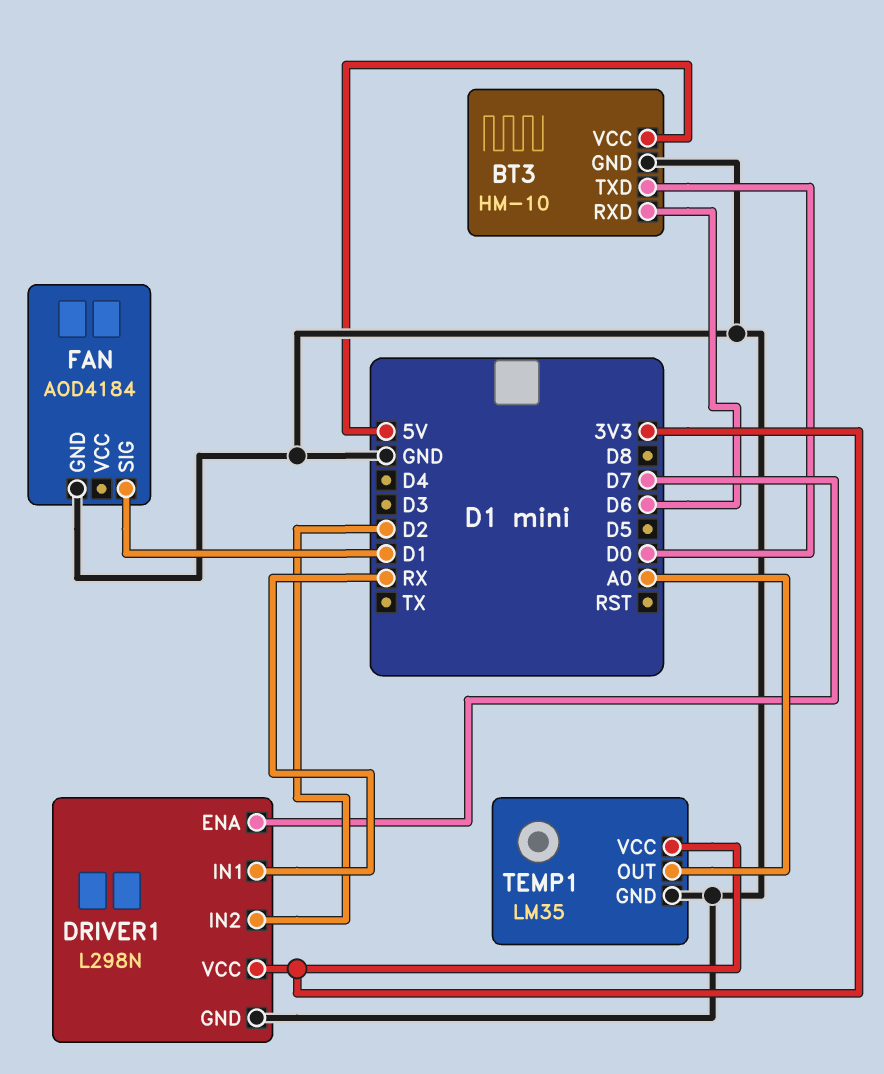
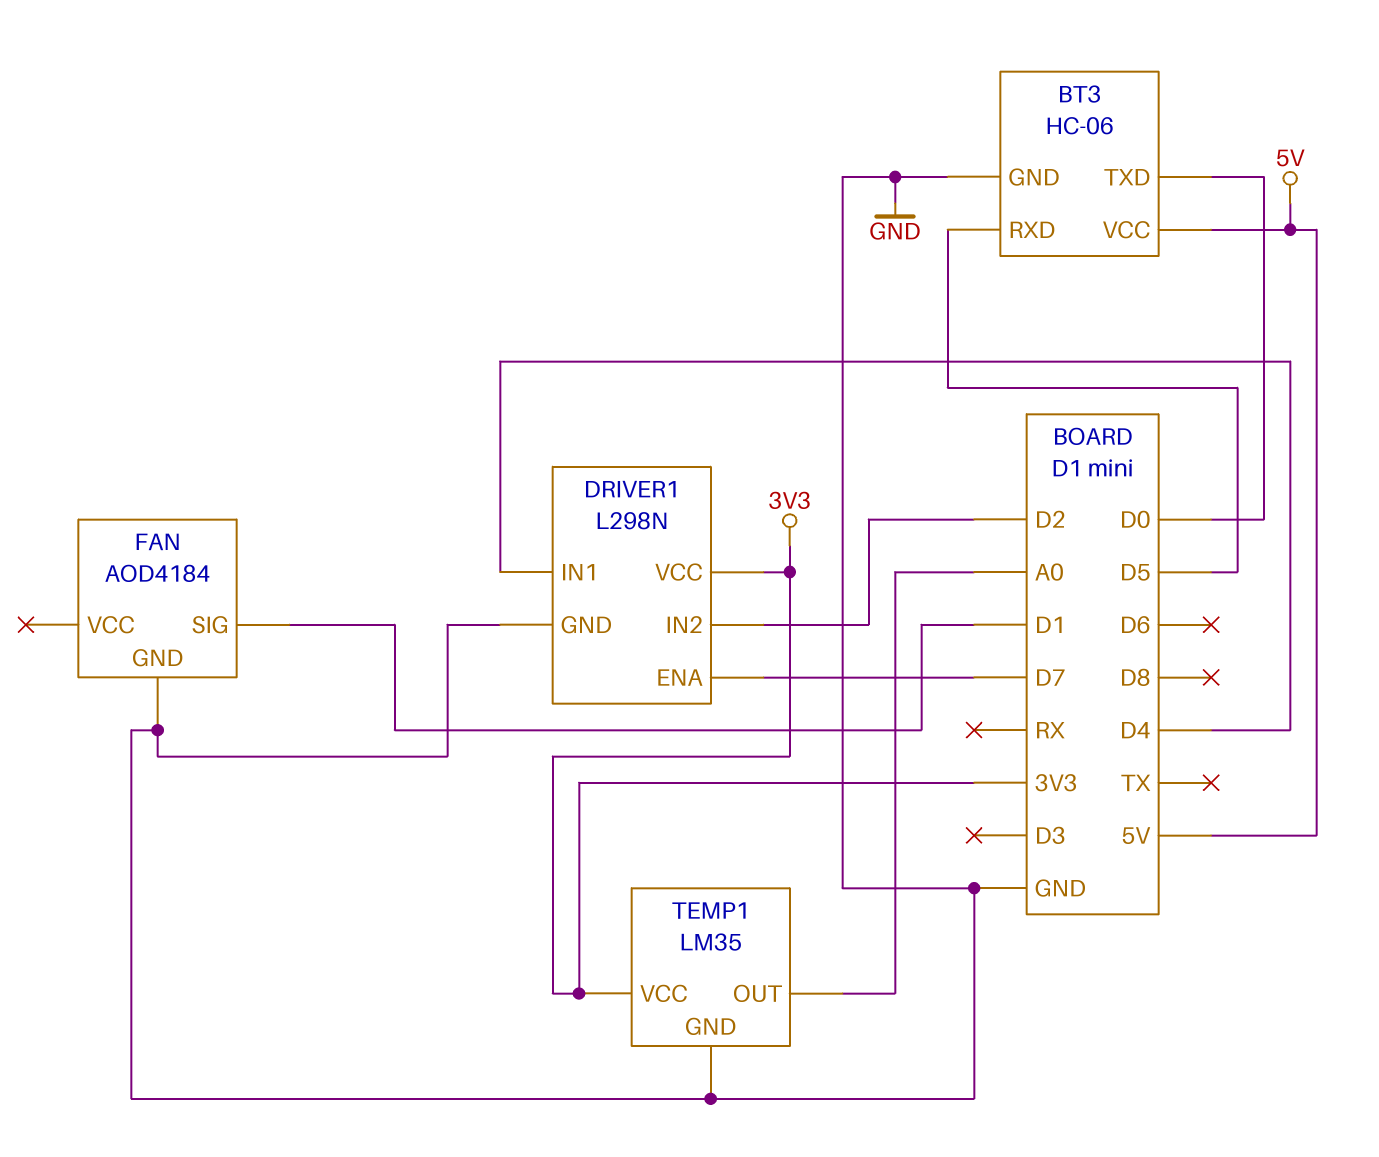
BT3: HM-10 -> HC-06
BT3 pin RXD: D6 -> D5
DRIVER1 pin IN1: RX -> D4

